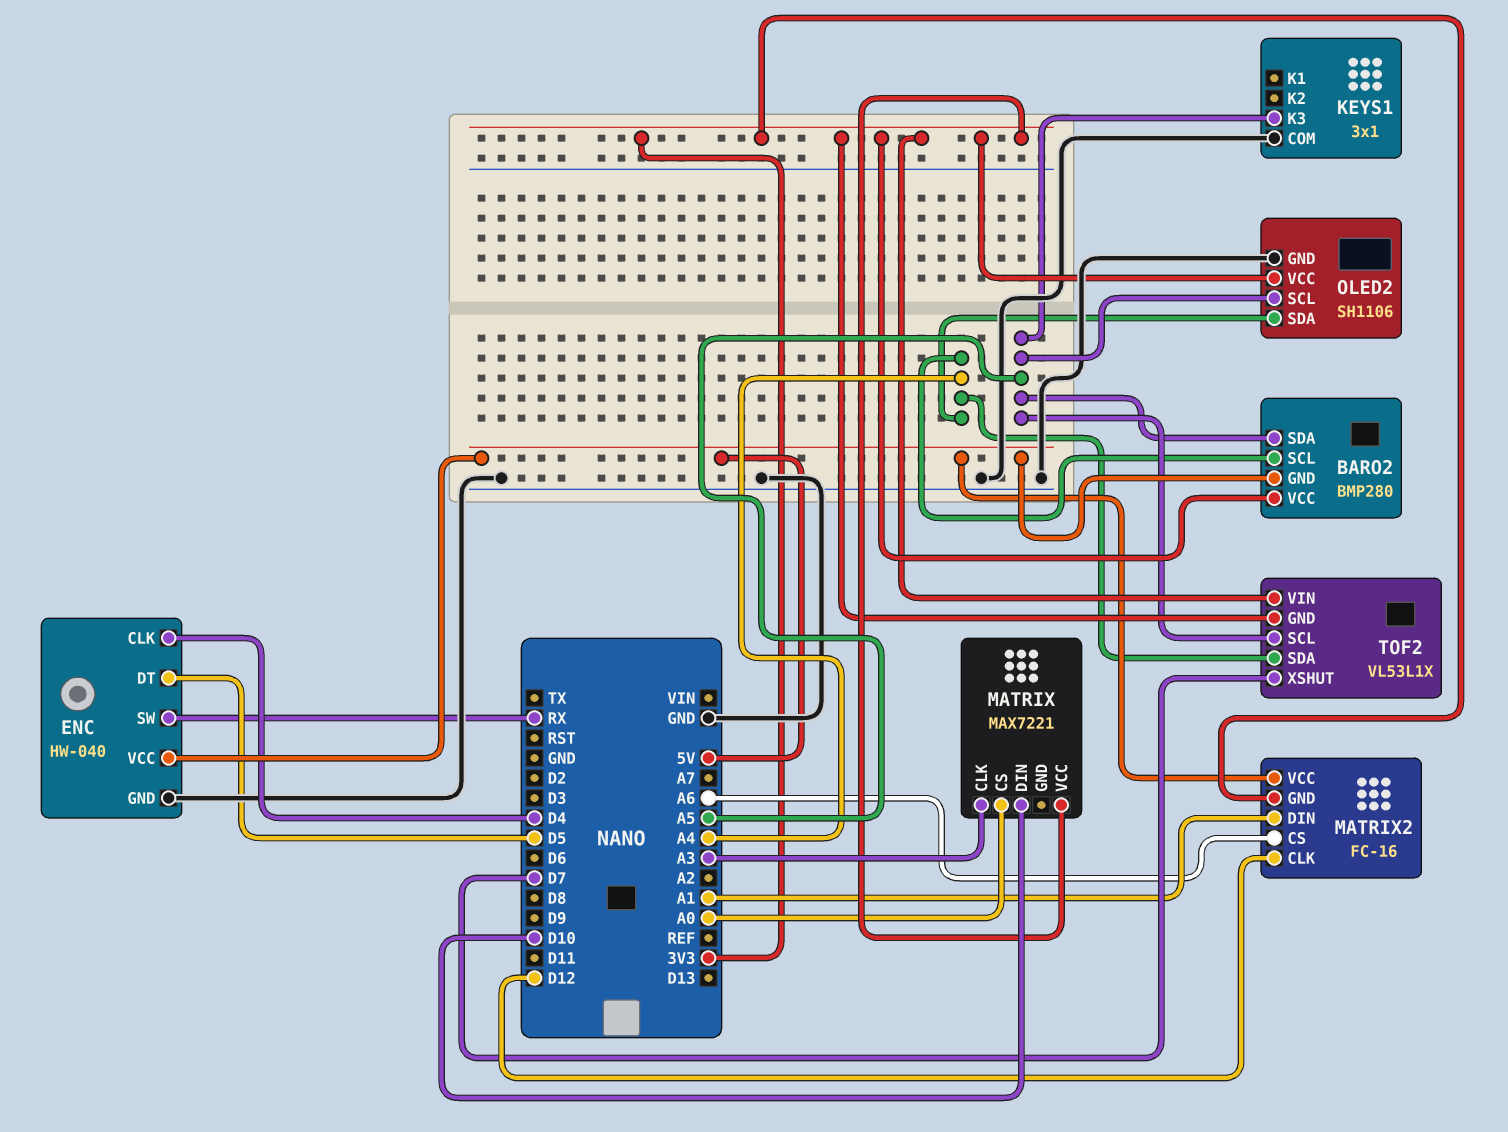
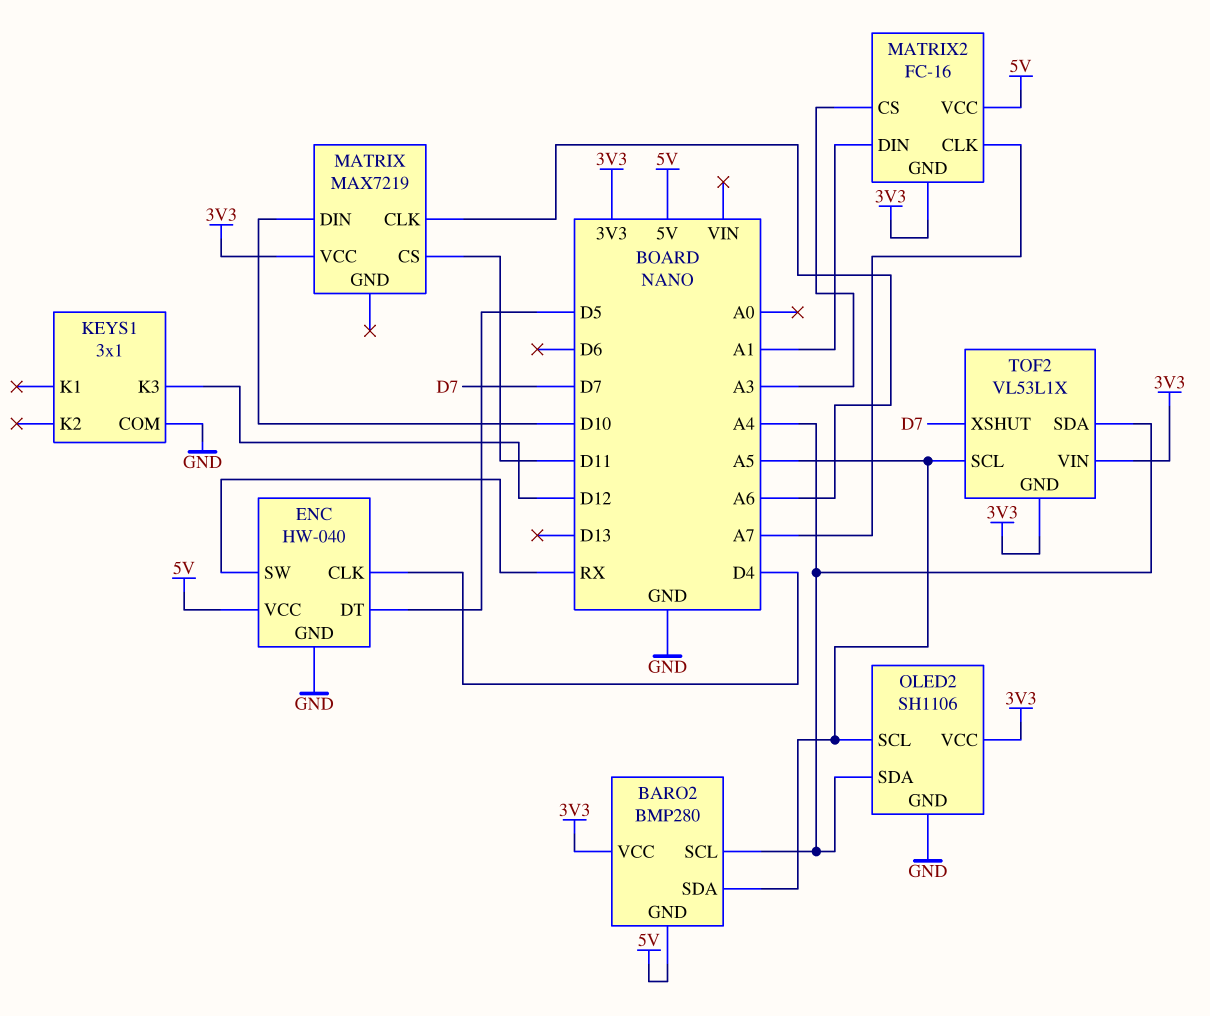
KEYS1 pin K3: A5 -> D12
MATRIX: MAX7221 -> MAX7219
MATRIX pin CLK: A3 -> A6
MATRIX pin CS: A0 -> D11
MATRIX2 pin CLK: D12 -> A7
MATRIX2 pin CS: A6 -> A3

